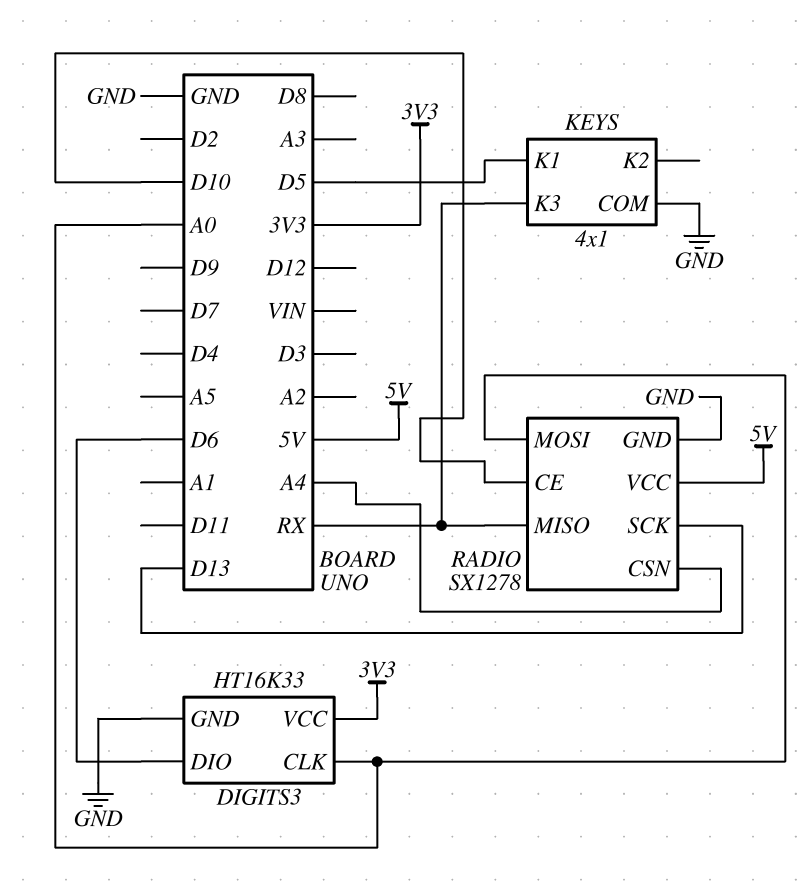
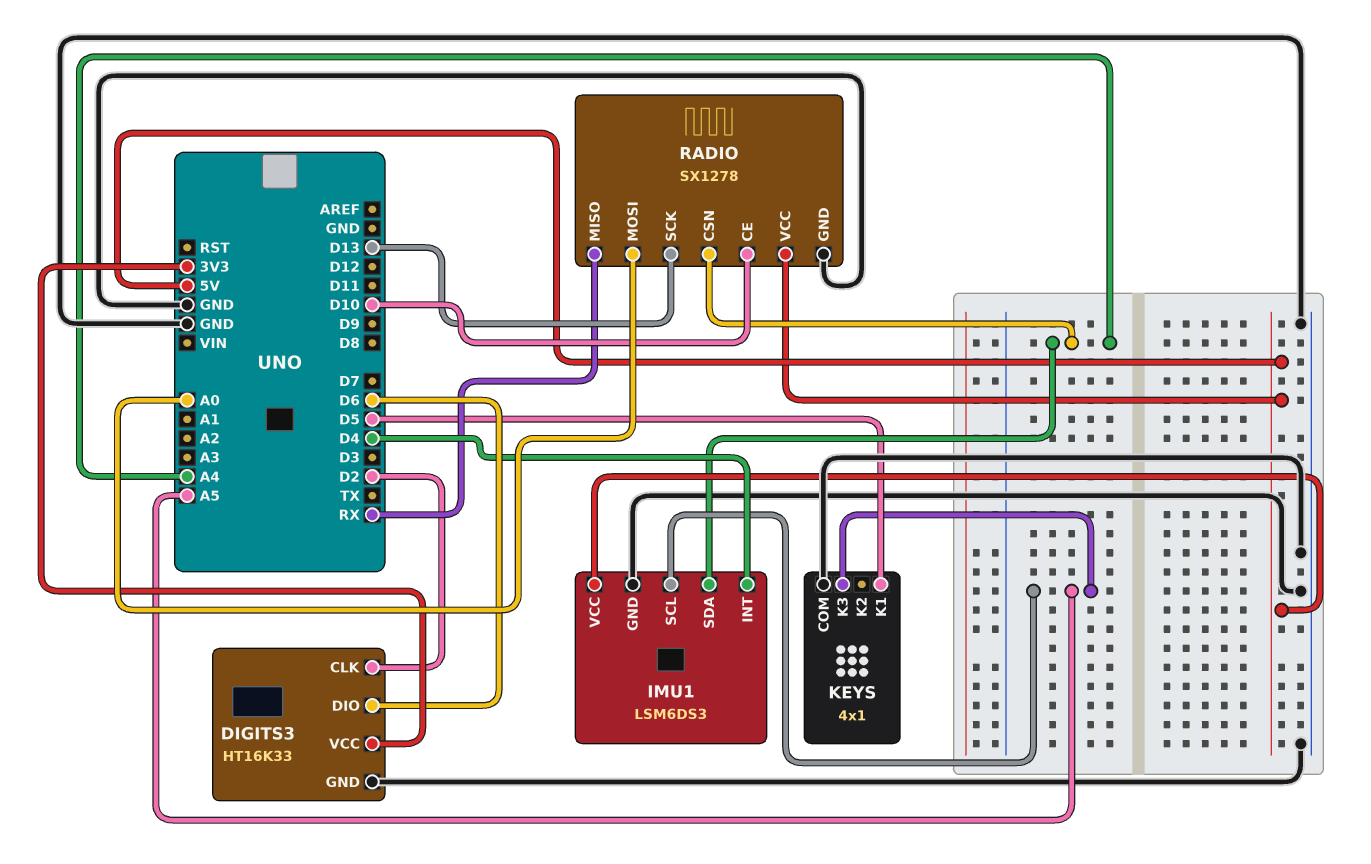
DIGITS3 pin CLK: A0 -> D2
IMU1: none -> LSM6DS3
IMU1 pin GND: none -> GND
IMU1 pin INT: none -> D4
IMU1 pin SCL: none -> A5
IMU1 pin SDA: none -> A4
IMU1 pin VCC: none -> 5V
KEYS pin K3: RX -> A5

